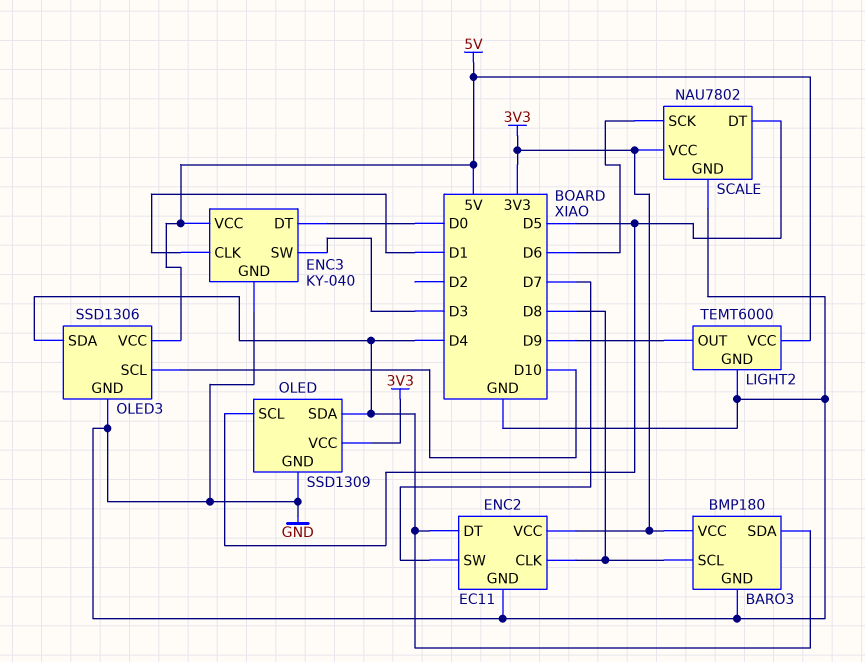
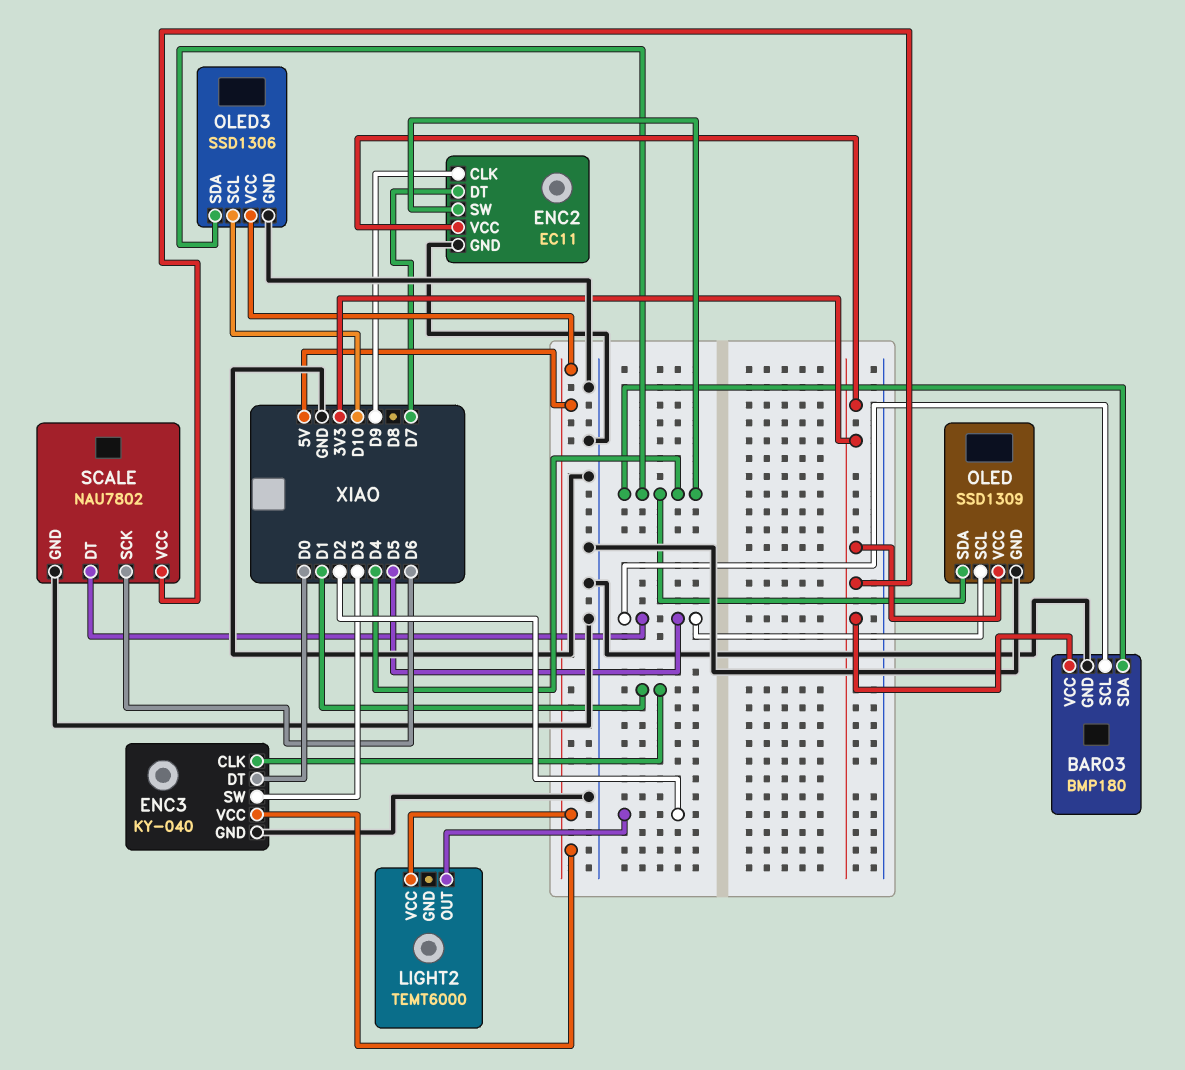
BARO3 pin SCL: D8 -> D5
ENC2 pin CLK: D8 -> D9
ENC2 pin DT: D4 -> D7
ENC2 pin SW: D7 -> D4
LIGHT2 pin GND: GND -> none
LIGHT2 pin OUT: D9 -> D2

